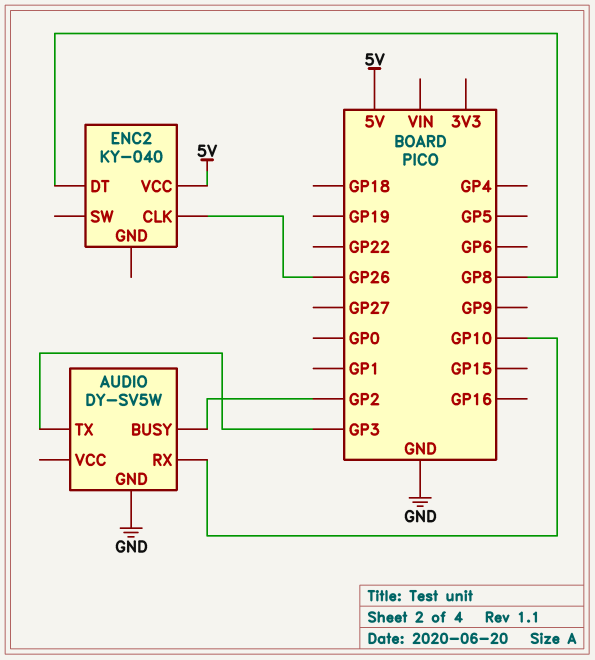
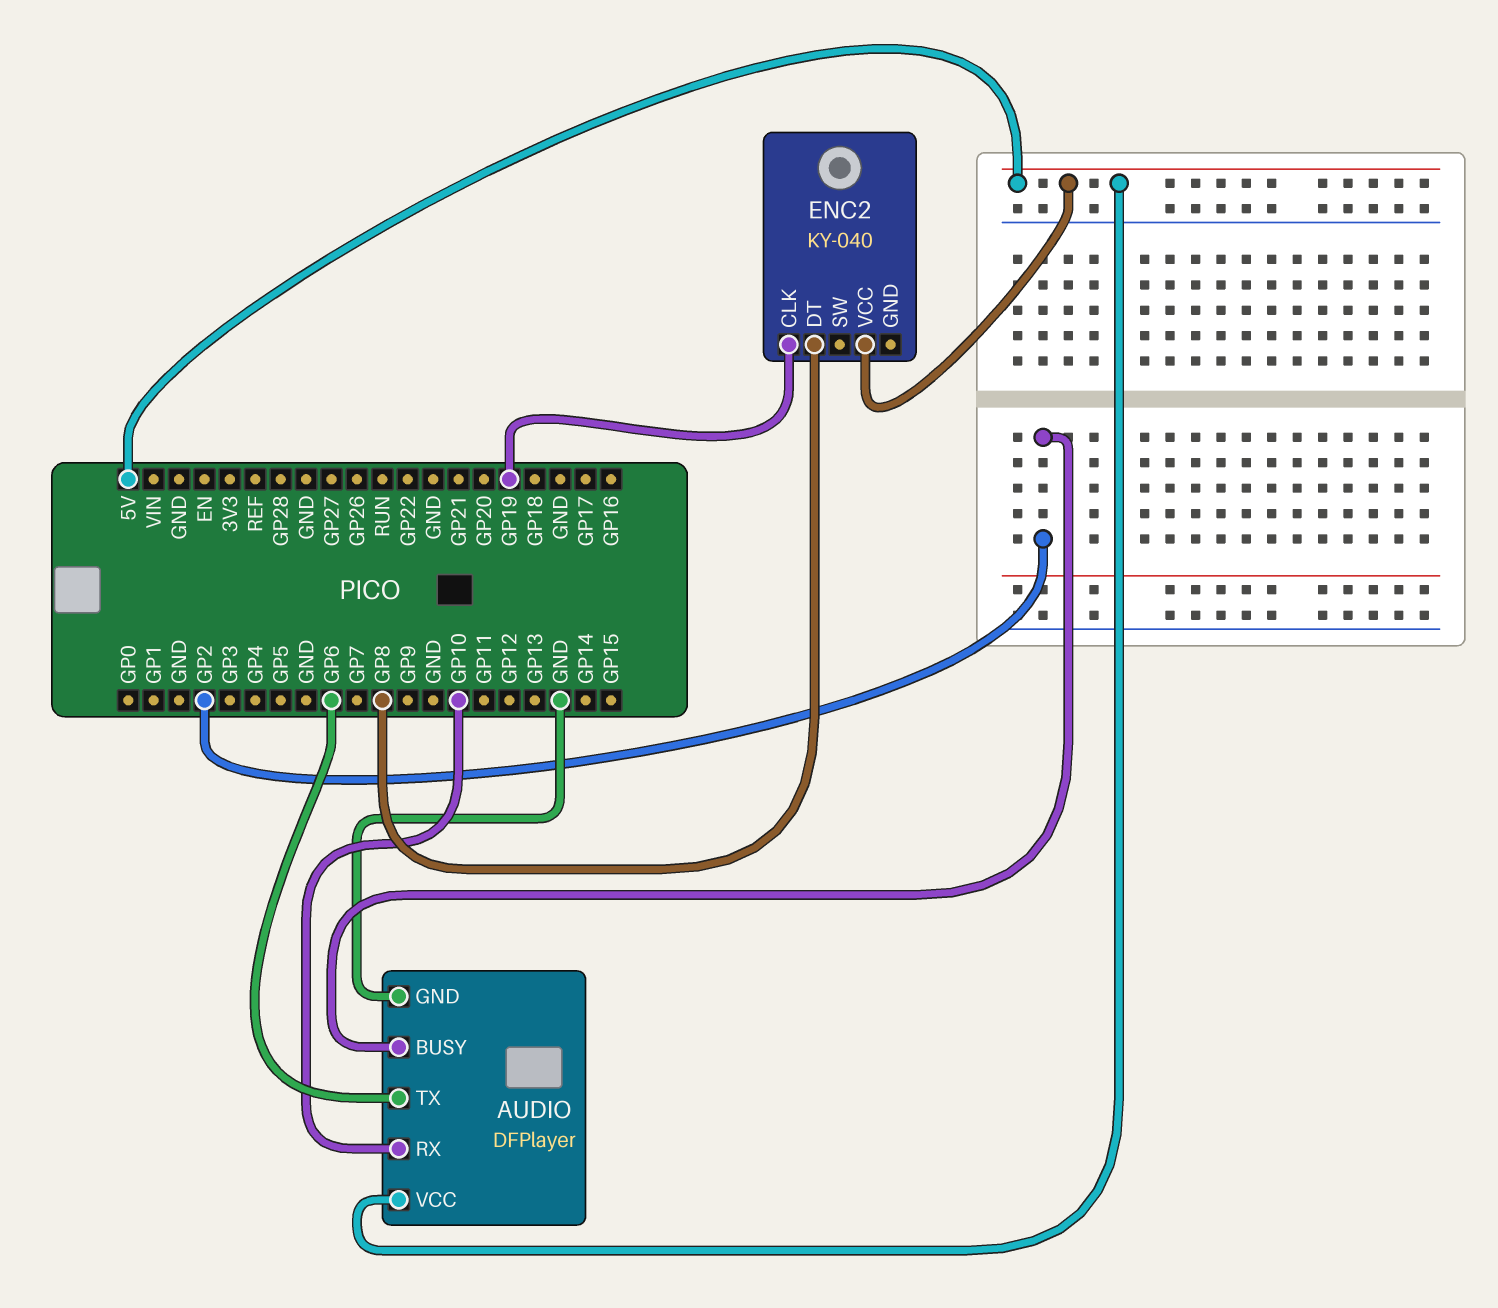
AUDIO: DY-SV5W -> DFPlayer
AUDIO pin TX: GP3 -> GP6
AUDIO pin VCC: none -> 5V
ENC2 pin CLK: GP26 -> GP19

